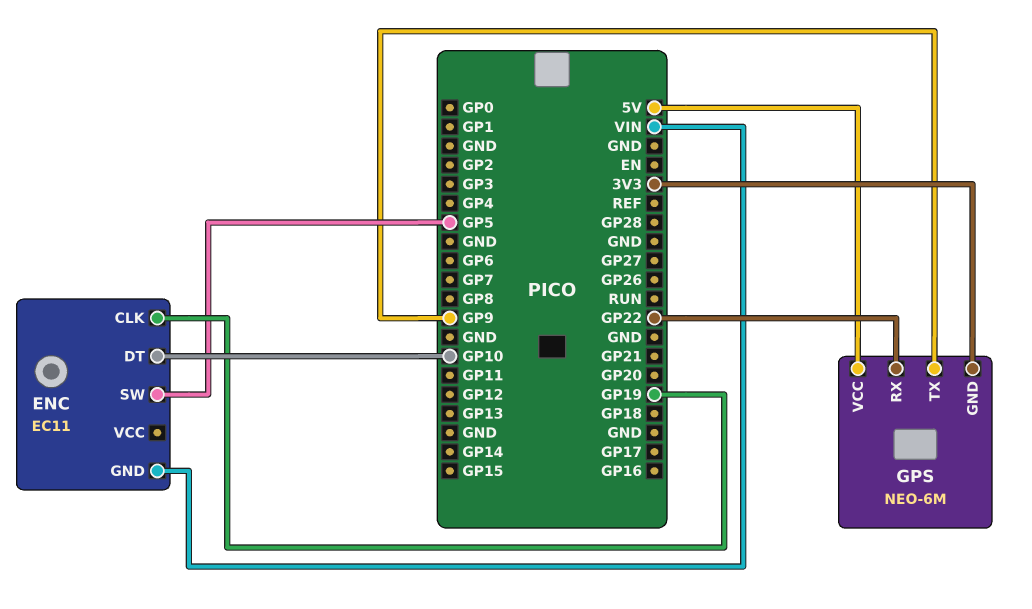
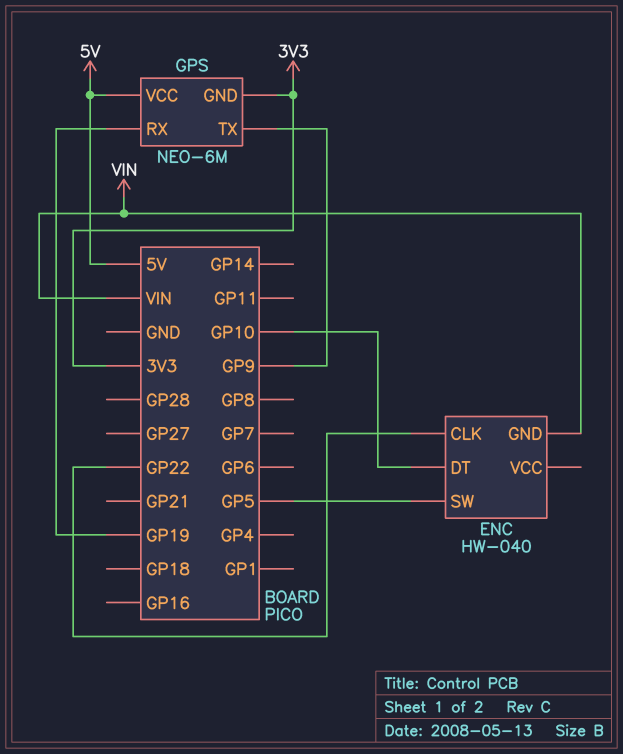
ENC: EC11 -> HW-040
ENC pin CLK: GP19 -> GP22
GPS pin RX: GP22 -> GP19

